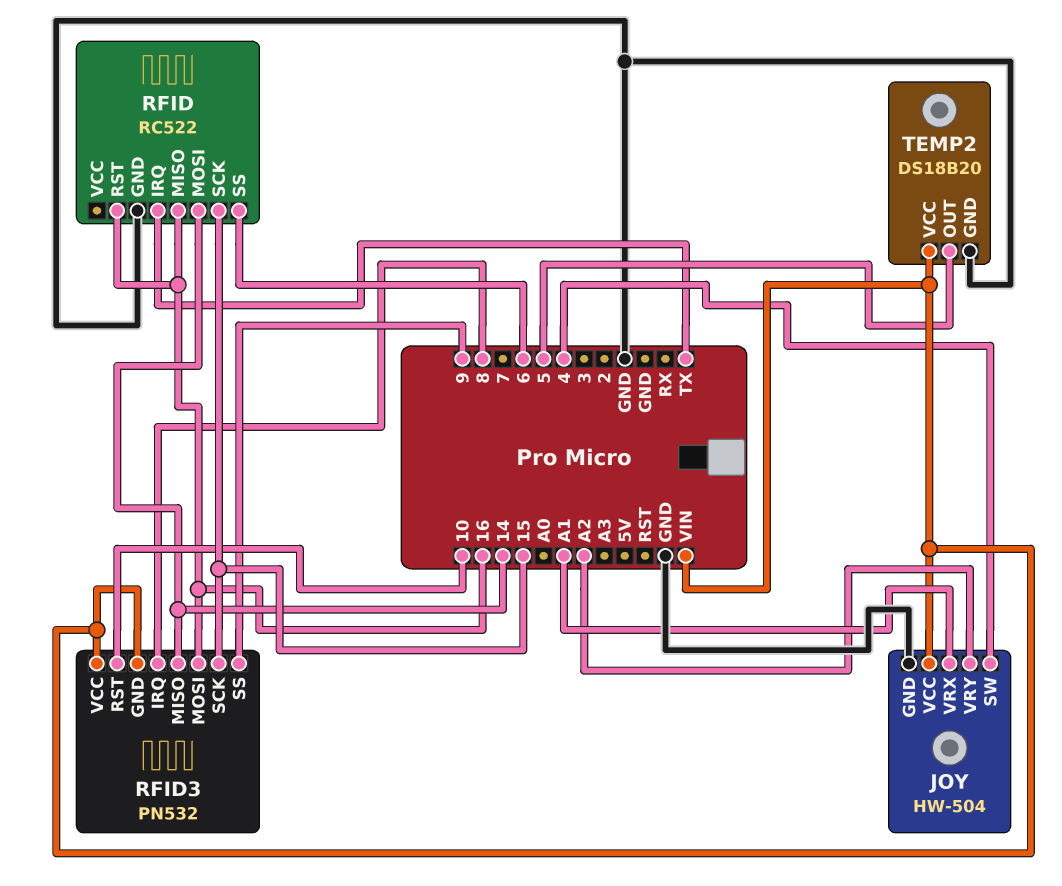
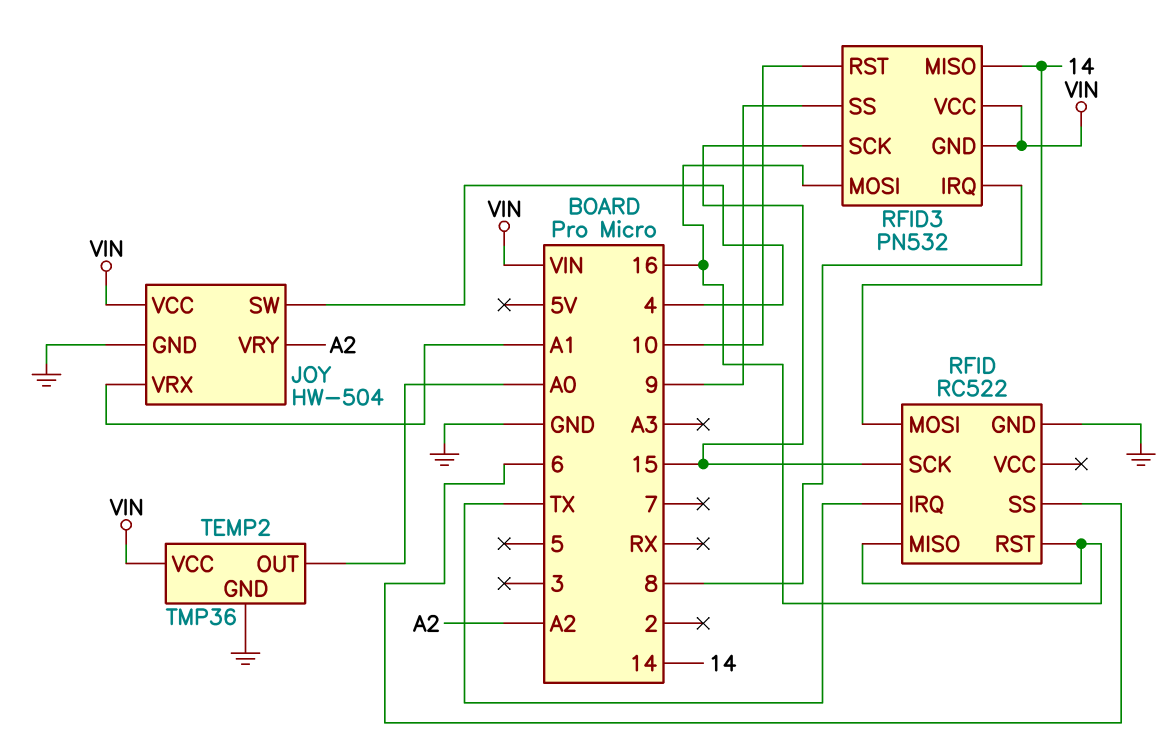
TEMP2: DS18B20 -> TMP36
TEMP2 pin OUT: 5 -> A0

